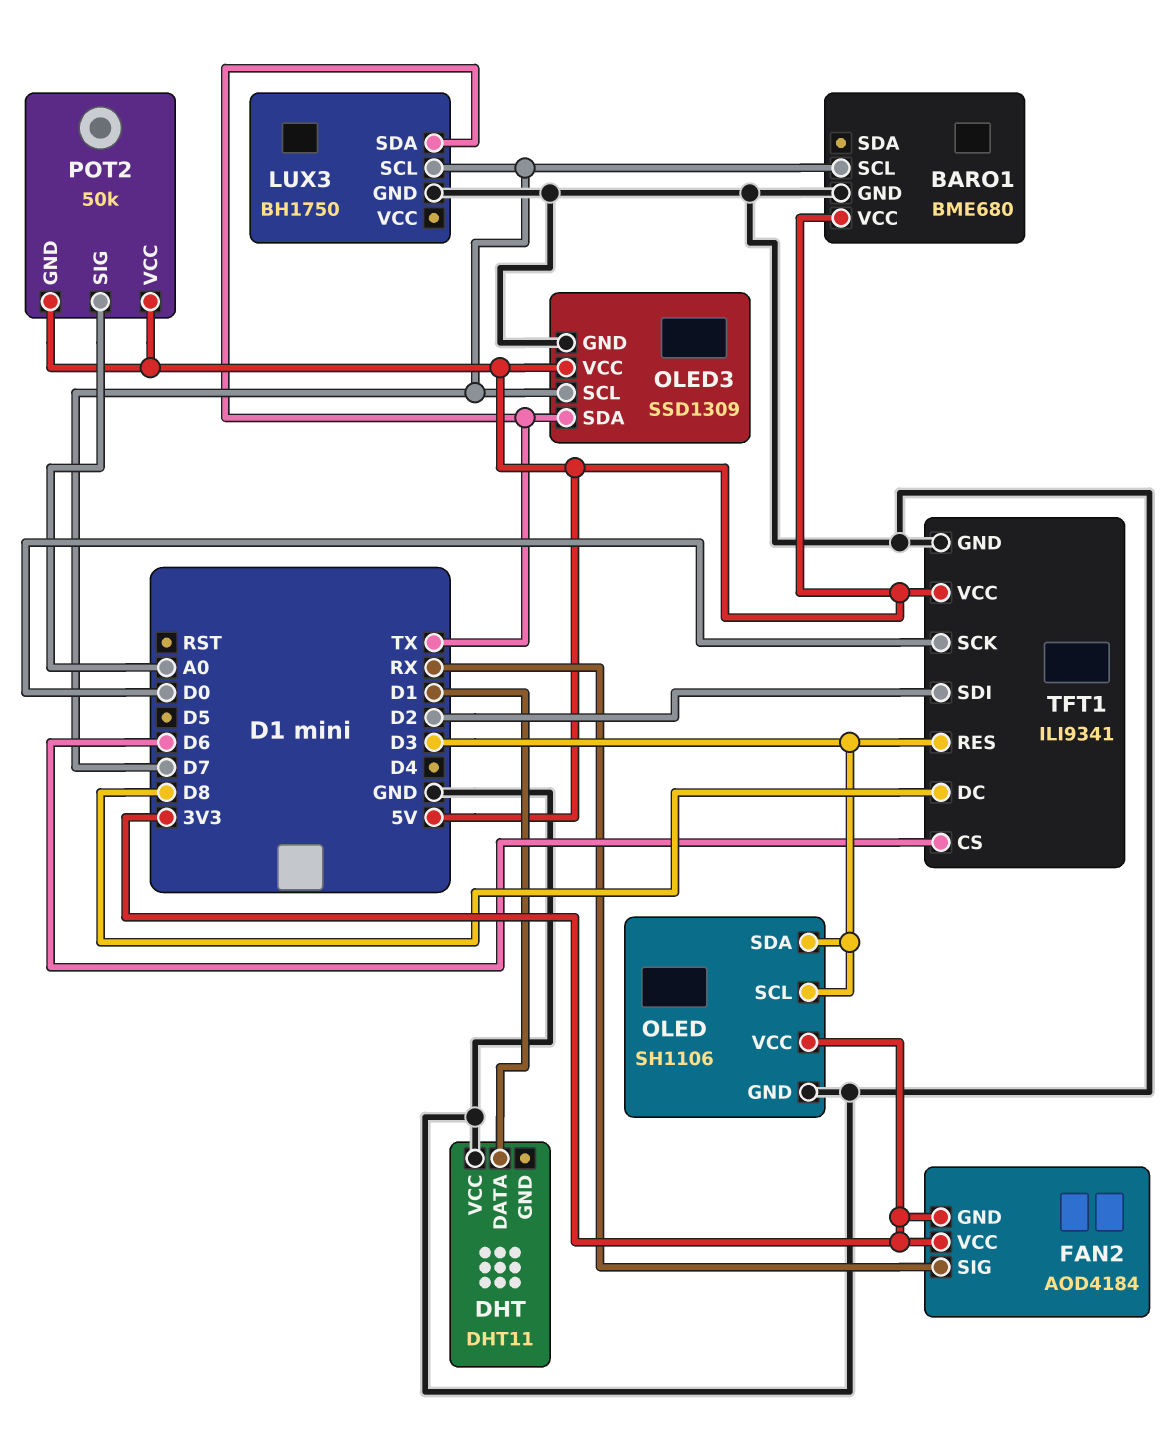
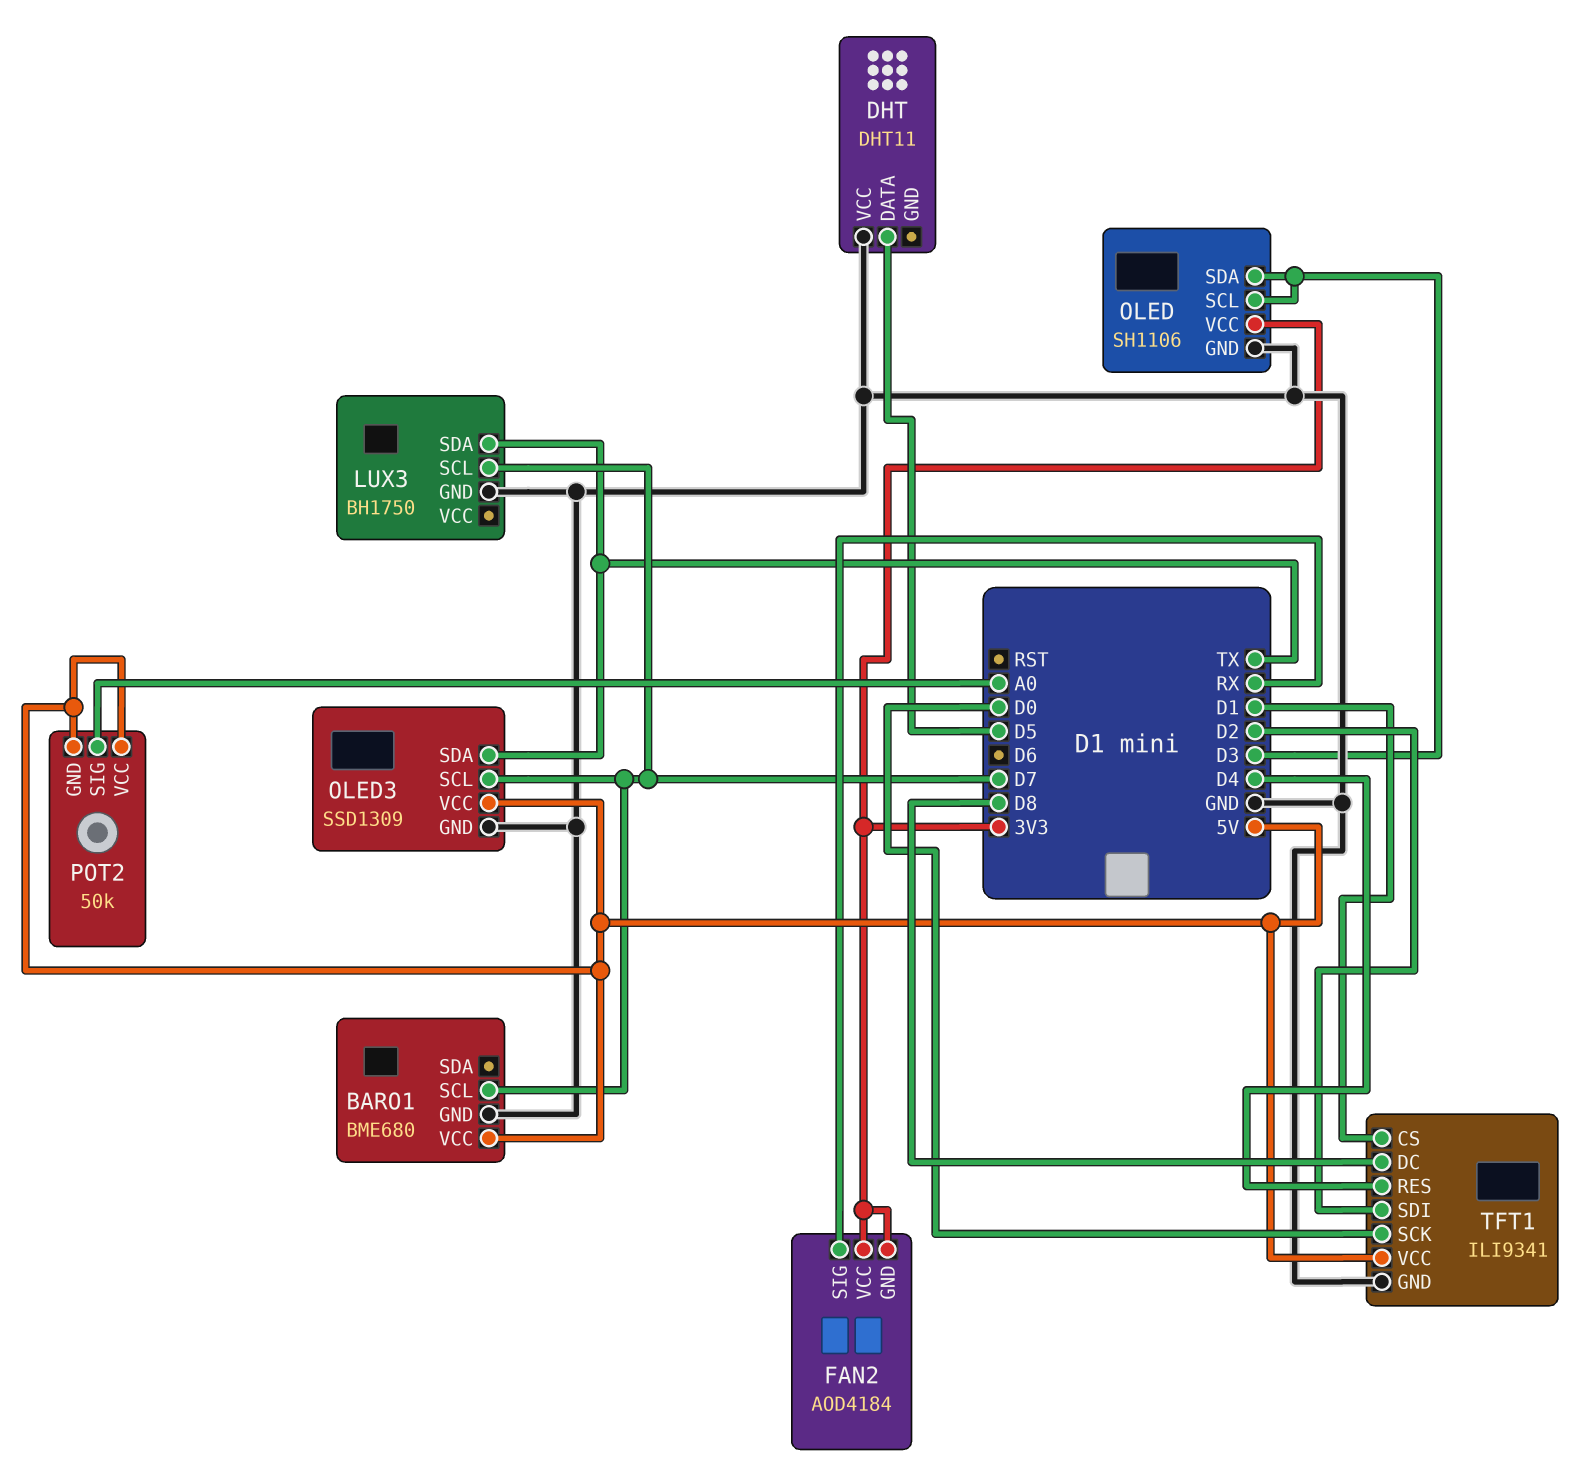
DHT pin DATA: D1 -> D5
TFT1 pin CS: D6 -> D1
TFT1 pin RES: D3 -> D4

